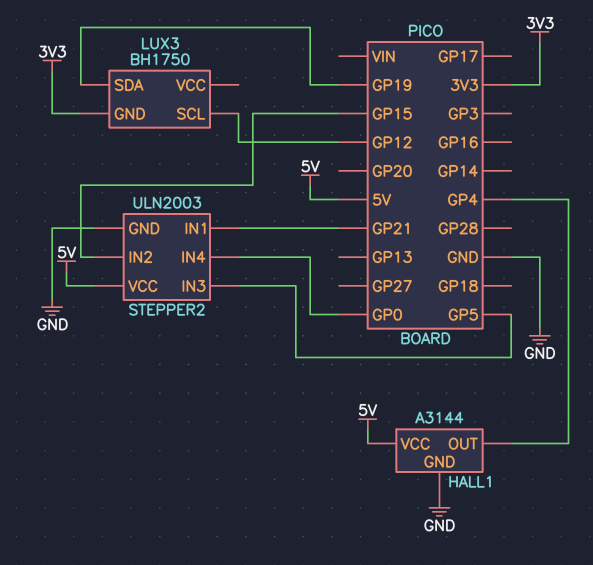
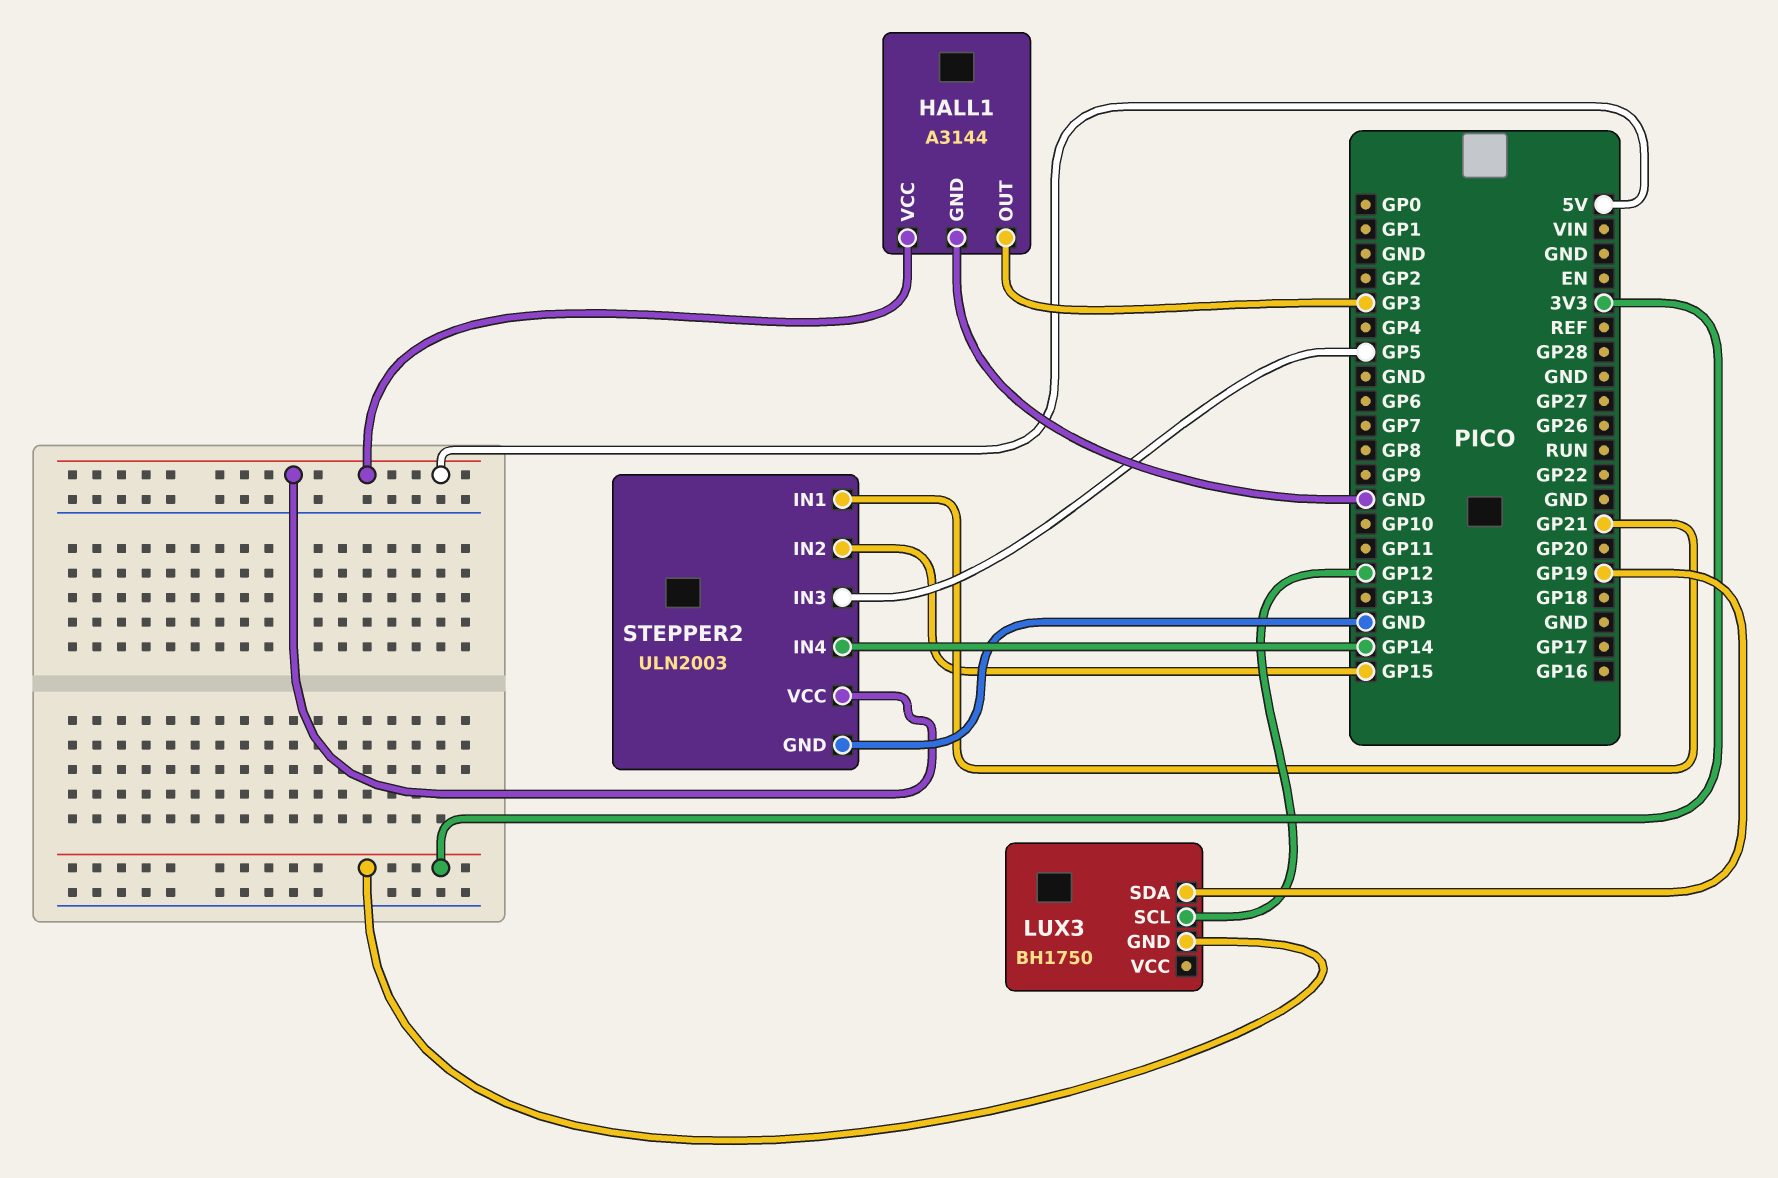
HALL1 pin OUT: GP4 -> GP3
STEPPER2 pin IN4: GP0 -> GP14

